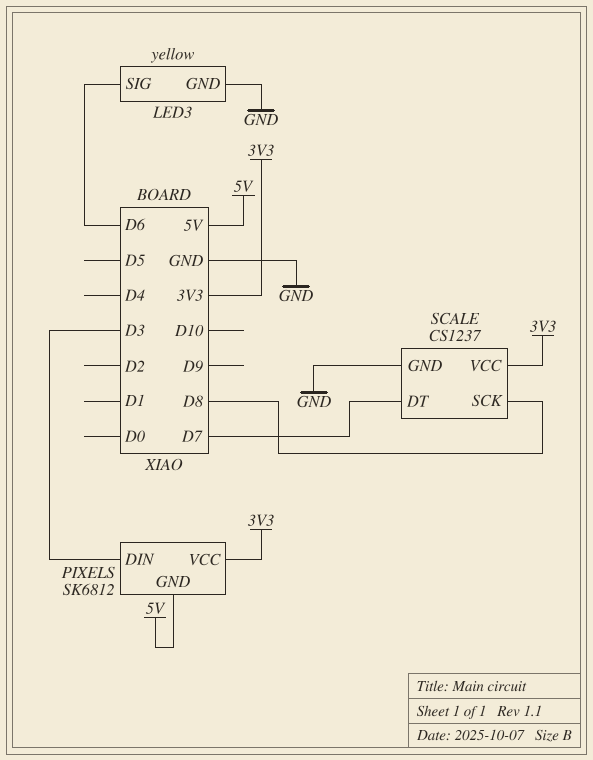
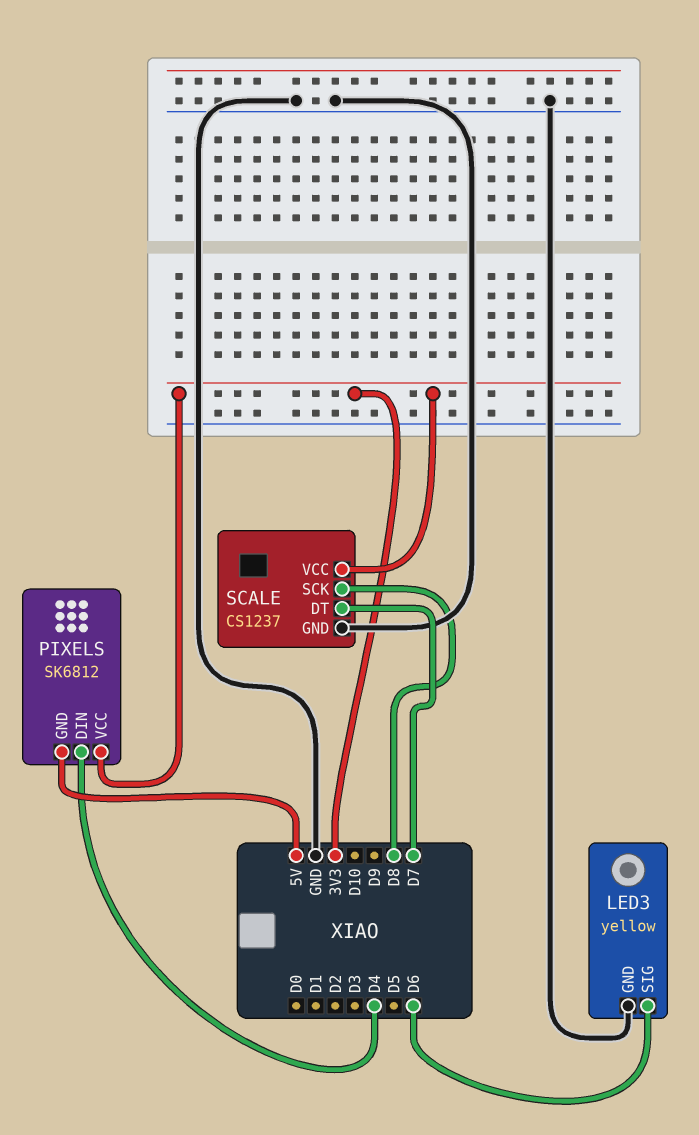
PIXELS pin DIN: D3 -> D4

